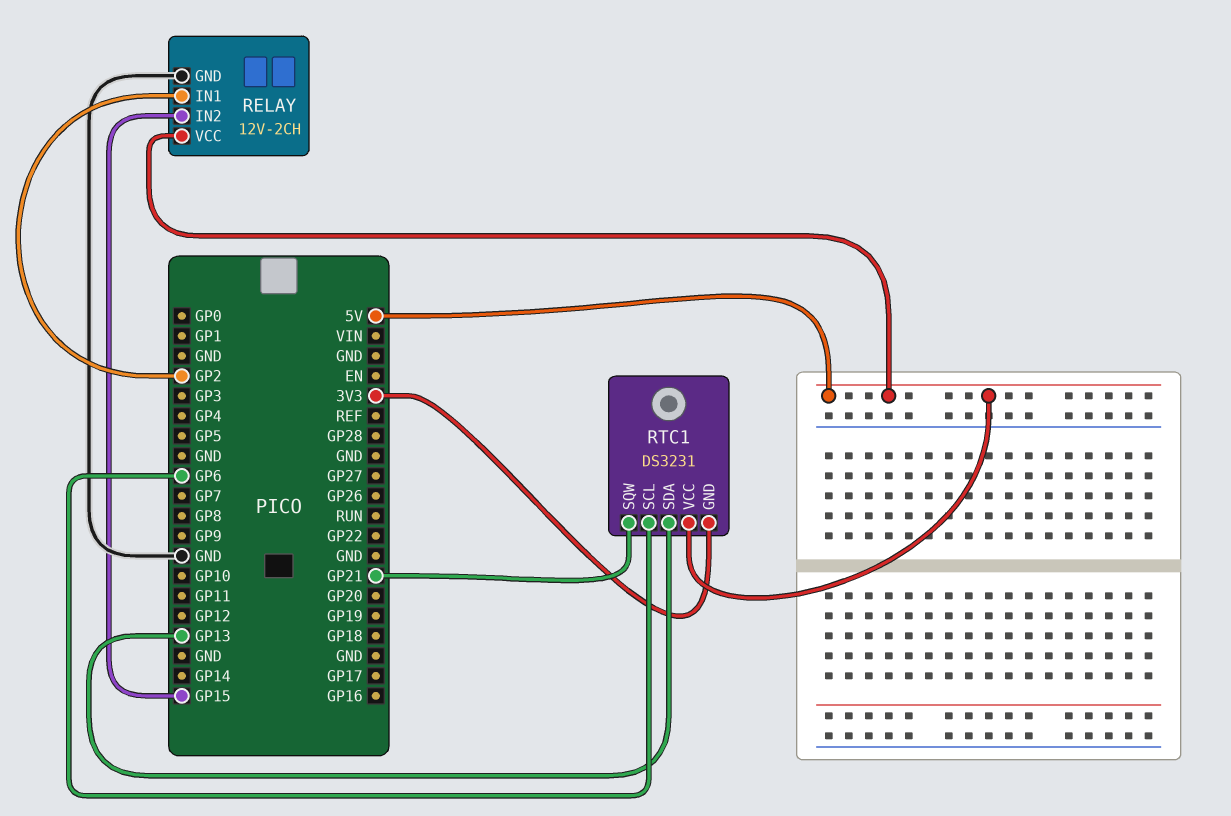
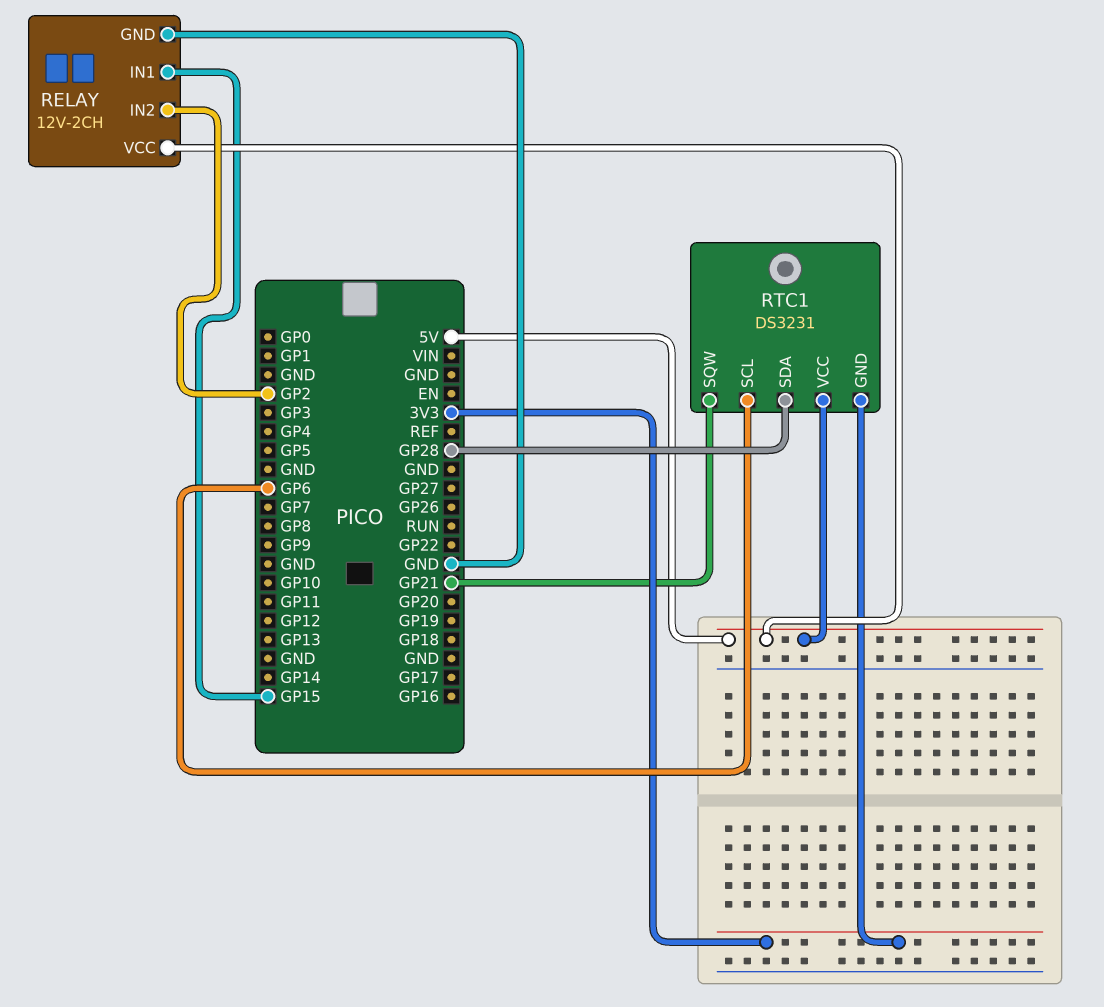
RELAY pin IN1: GP2 -> GP15
RELAY pin IN2: GP15 -> GP2
RTC1 pin SDA: GP13 -> GP28

